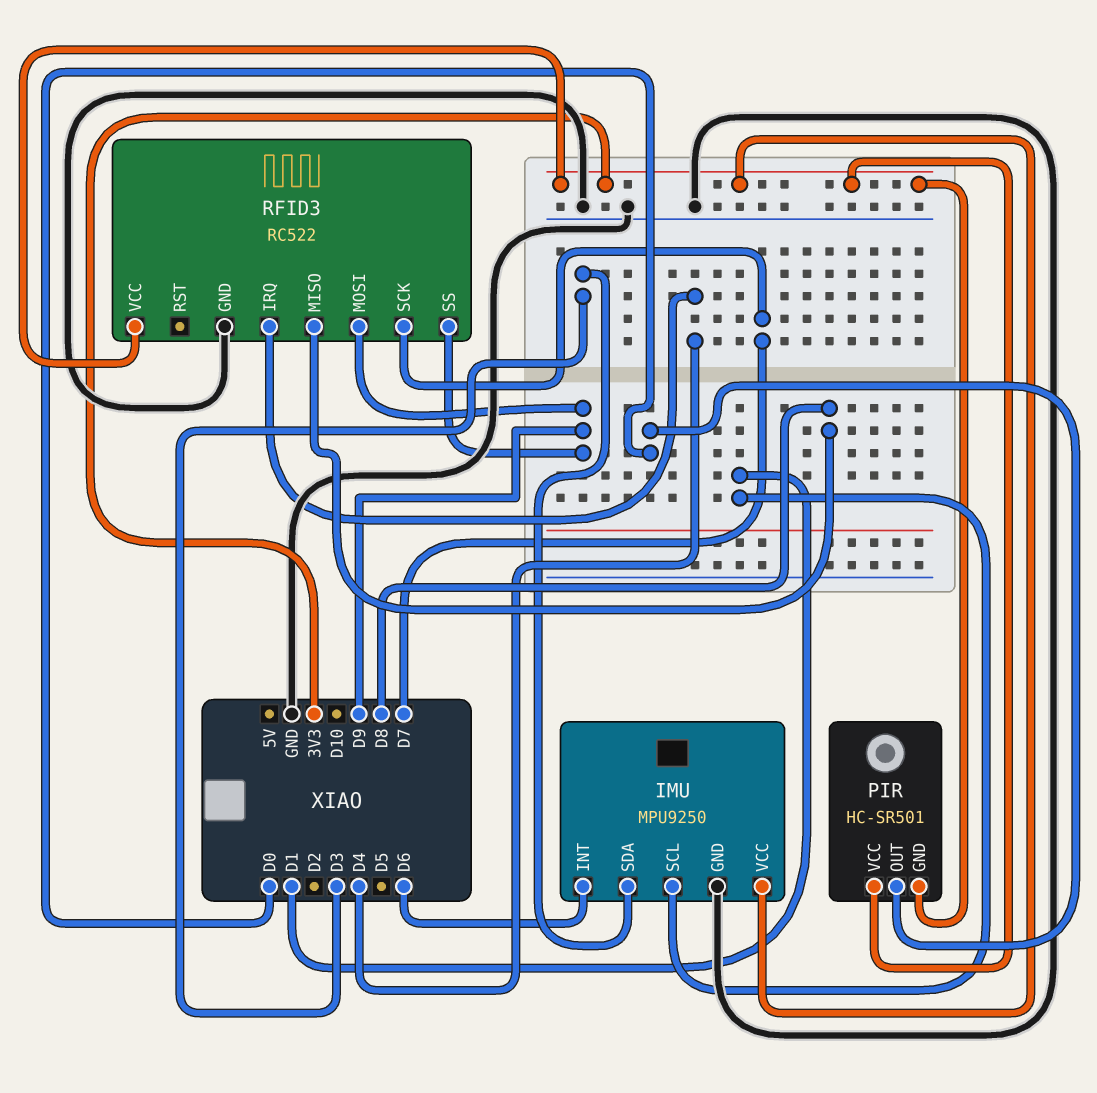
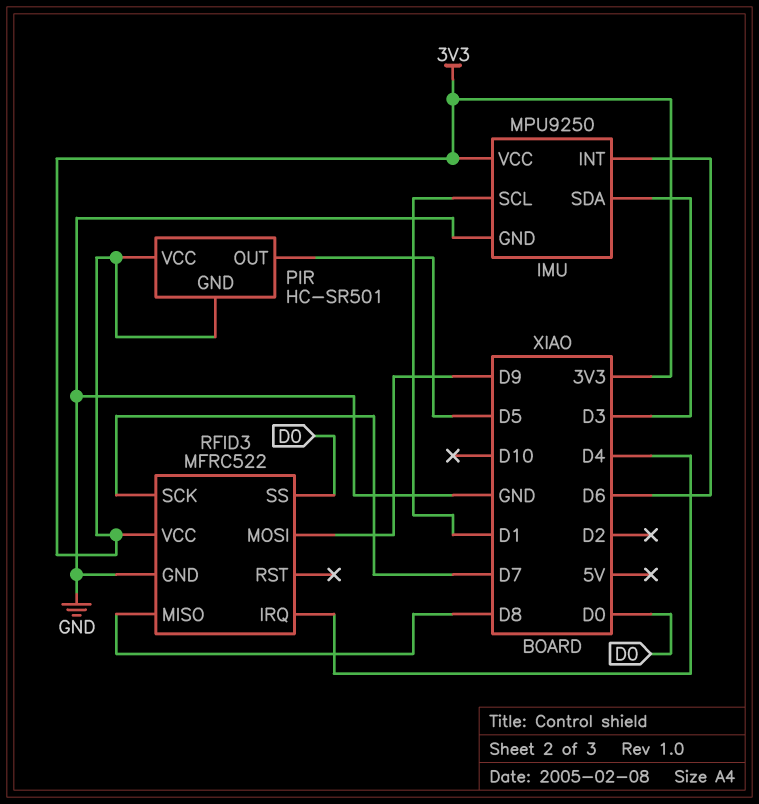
PIR pin OUT: D0 -> D5
RFID3: RC522 -> MFRC522
RFID3 pin SS: D9 -> D0

